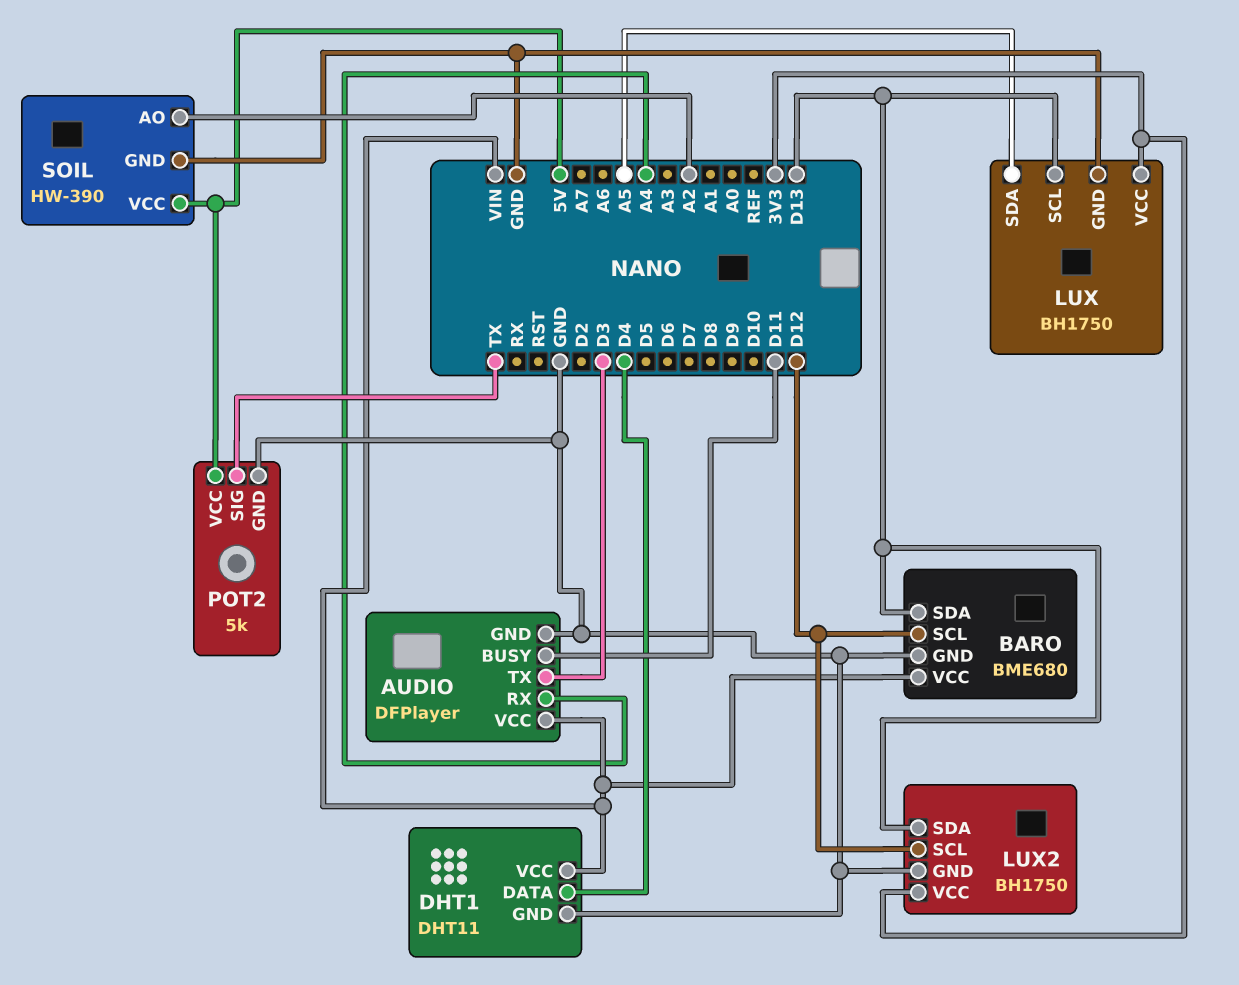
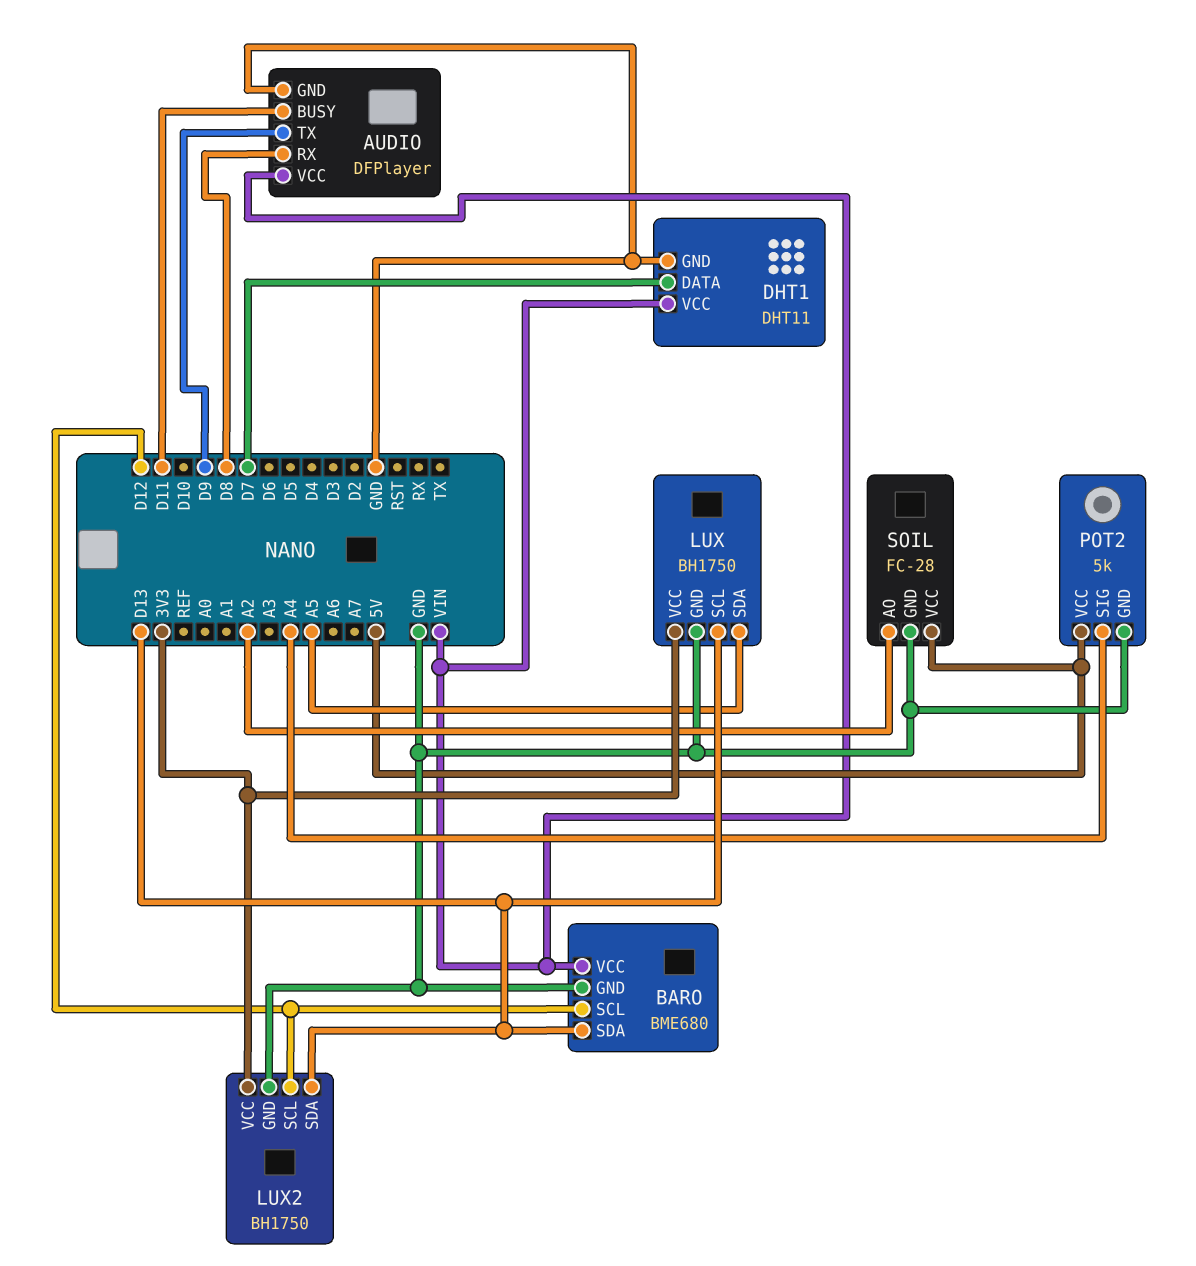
AUDIO pin RX: A4 -> D8
AUDIO pin TX: D3 -> D9
DHT1 pin DATA: D4 -> D7
POT2 pin SIG: TX -> A4
SOIL: HW-390 -> FC-28

